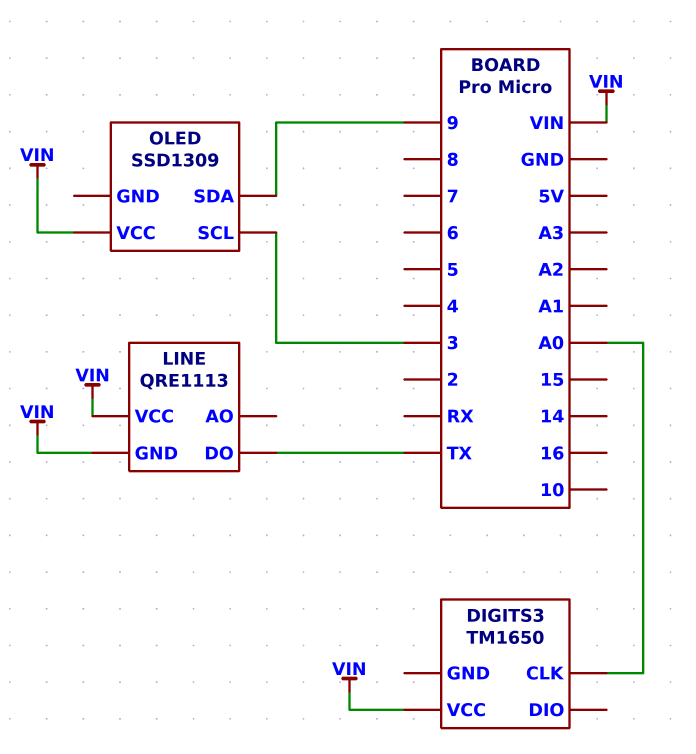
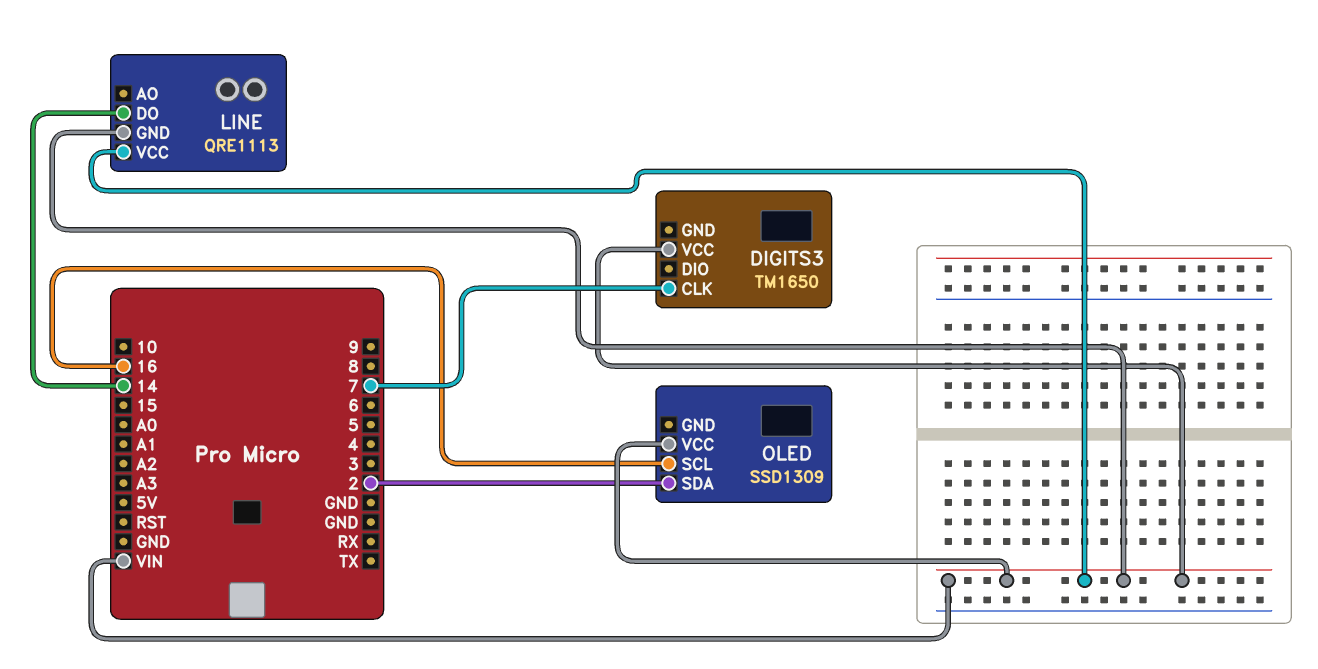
DIGITS3 pin CLK: A0 -> 7
LINE pin DO: TX -> 14
OLED pin SCL: 3 -> 16
OLED pin SDA: 9 -> 2

